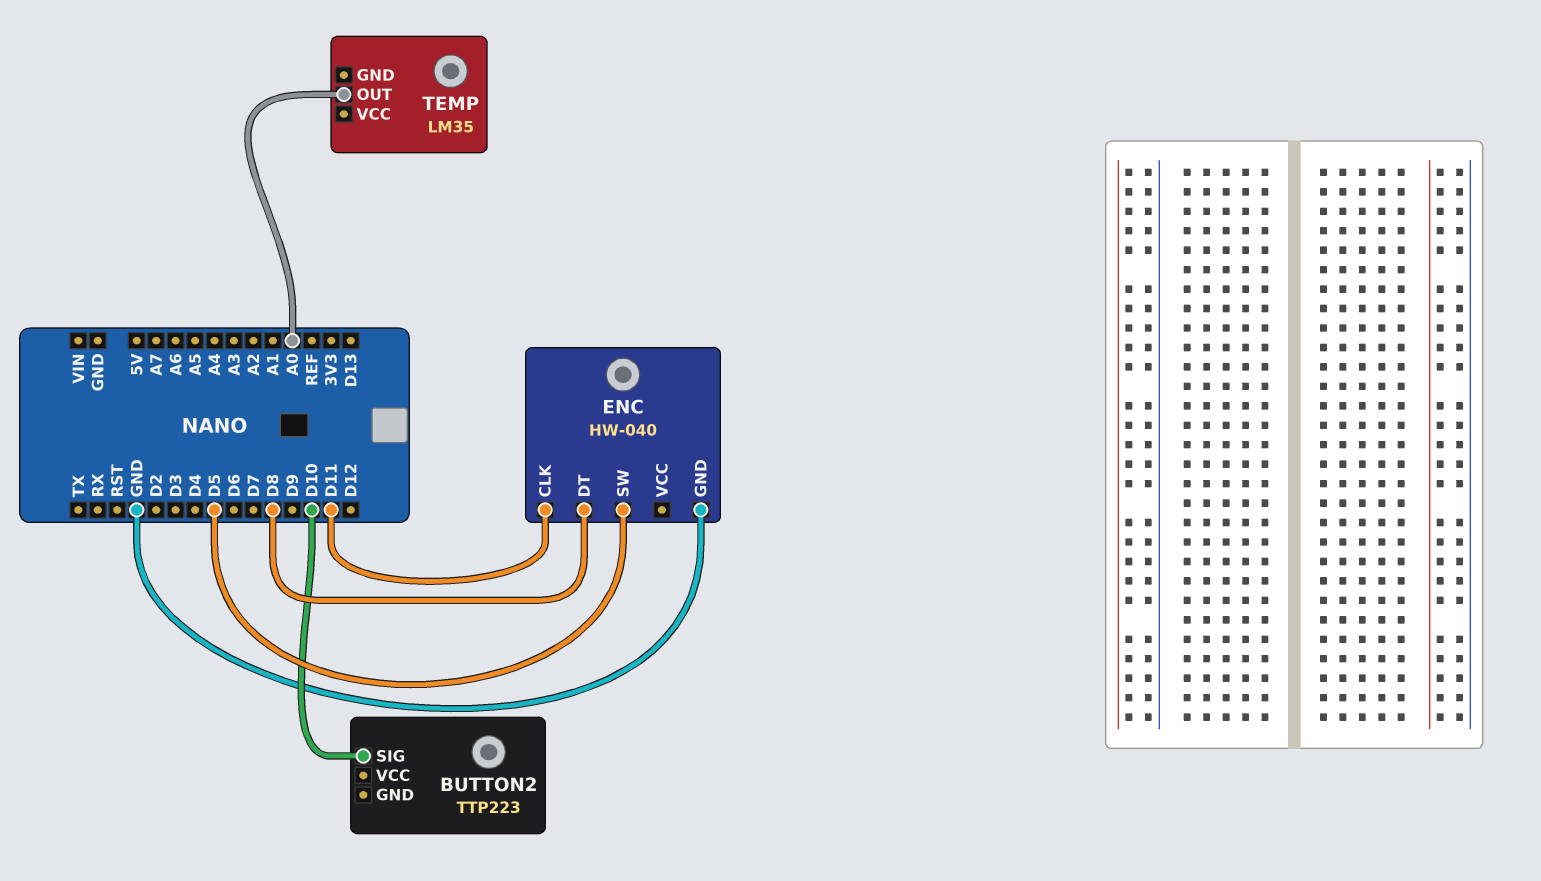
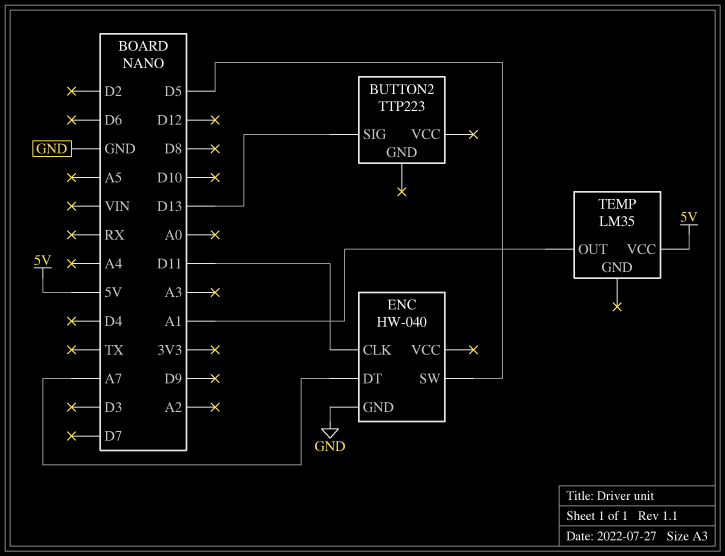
BUTTON2 pin SIG: D10 -> D13
ENC pin DT: D8 -> A7
TEMP pin OUT: A0 -> A1
TEMP pin VCC: none -> 5V

